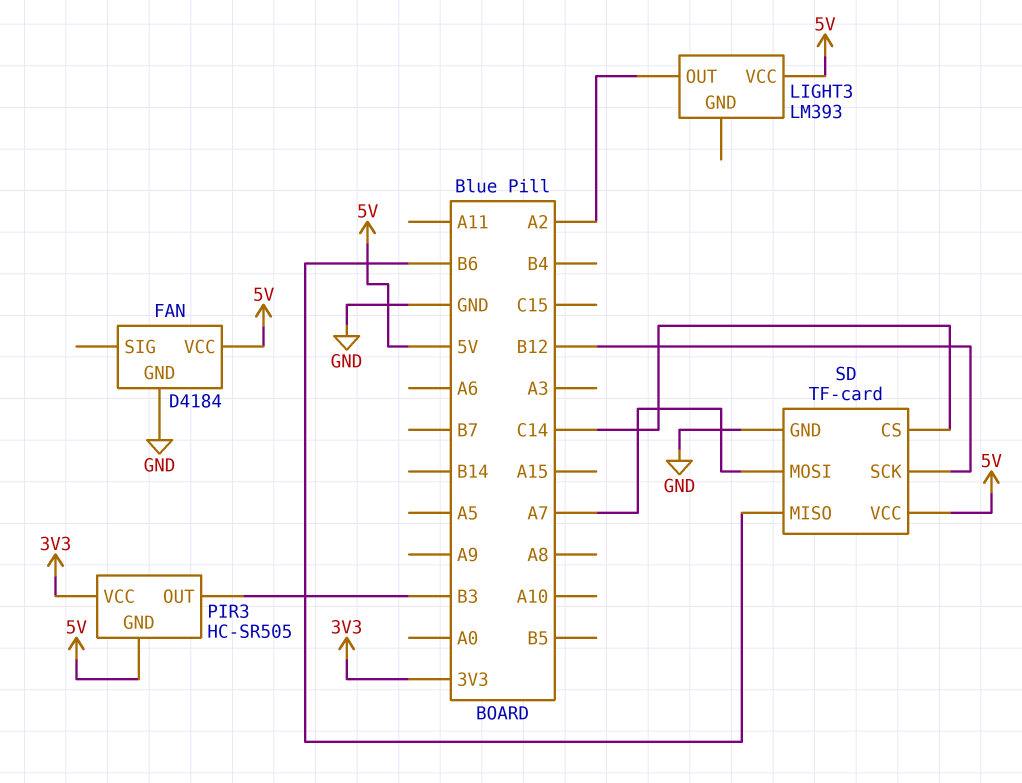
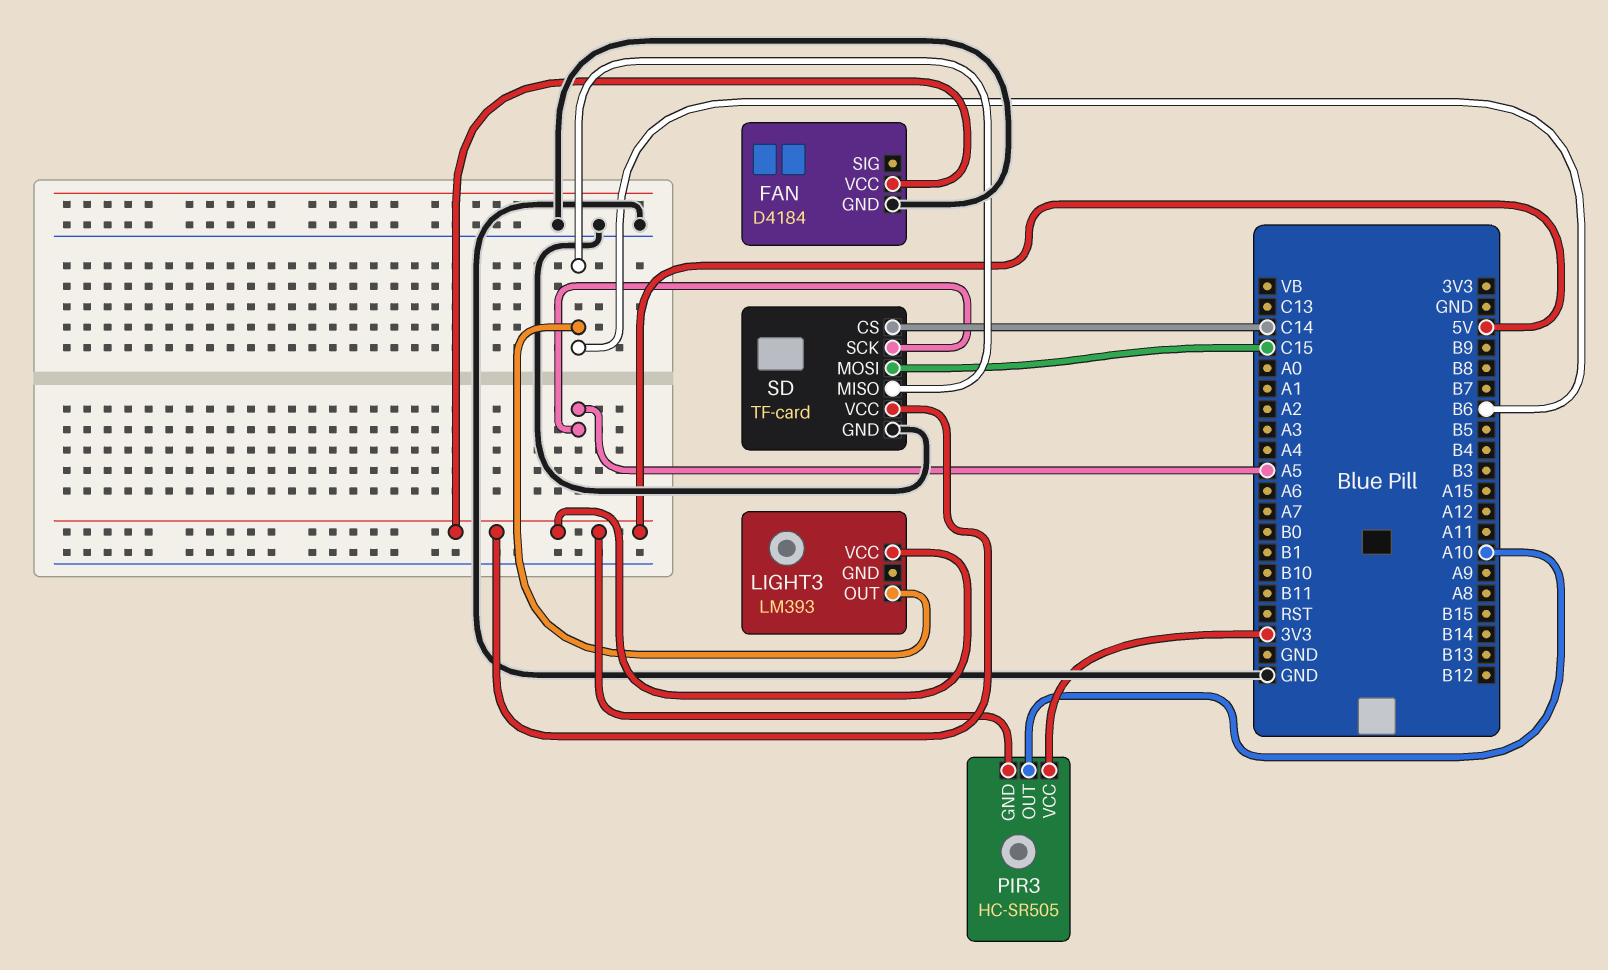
LIGHT3 pin OUT: A2 -> B6
PIR3 pin OUT: B3 -> A10
SD pin MOSI: A7 -> C15
SD pin SCK: B12 -> A5

